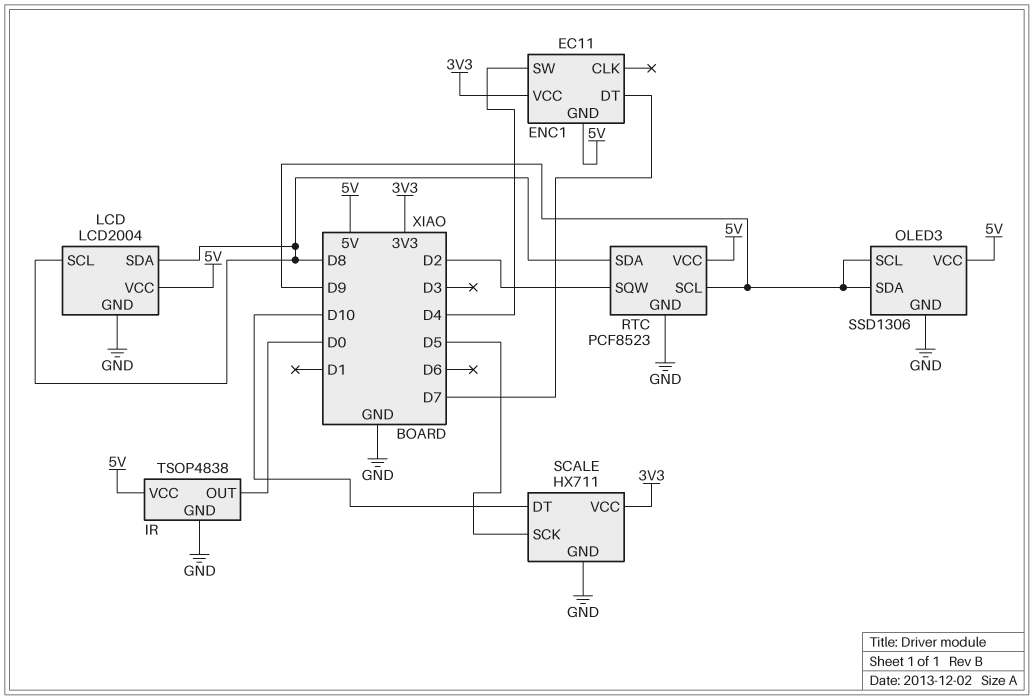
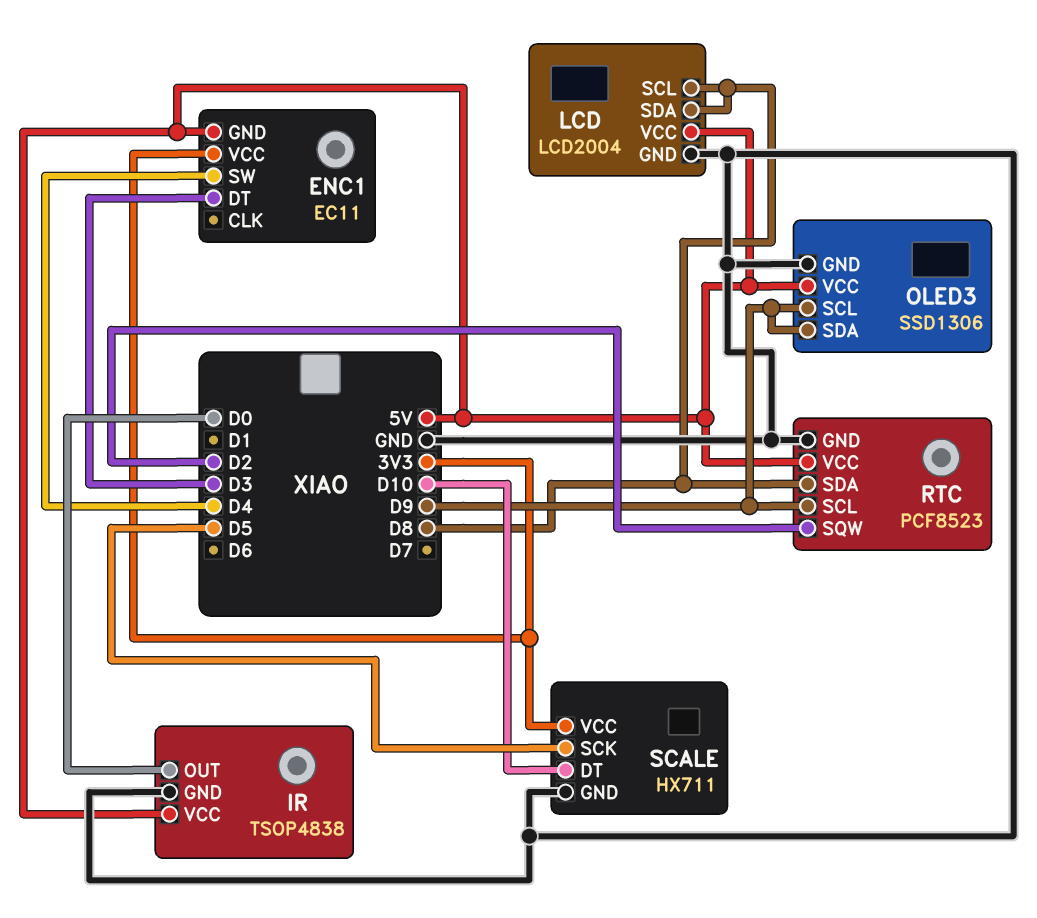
ENC1 pin DT: D7 -> D3

